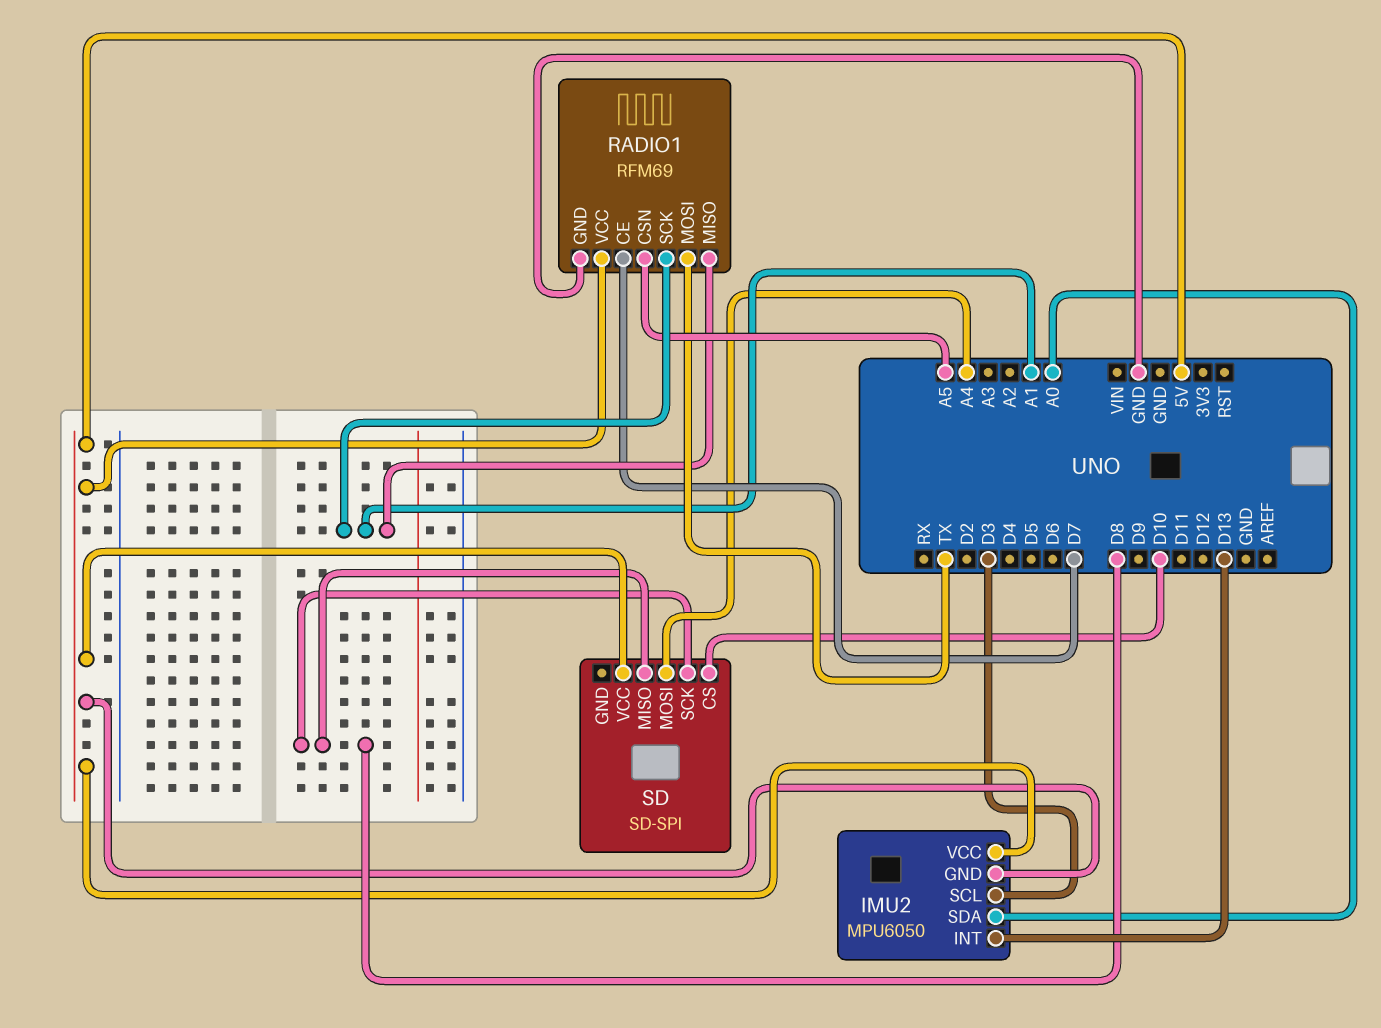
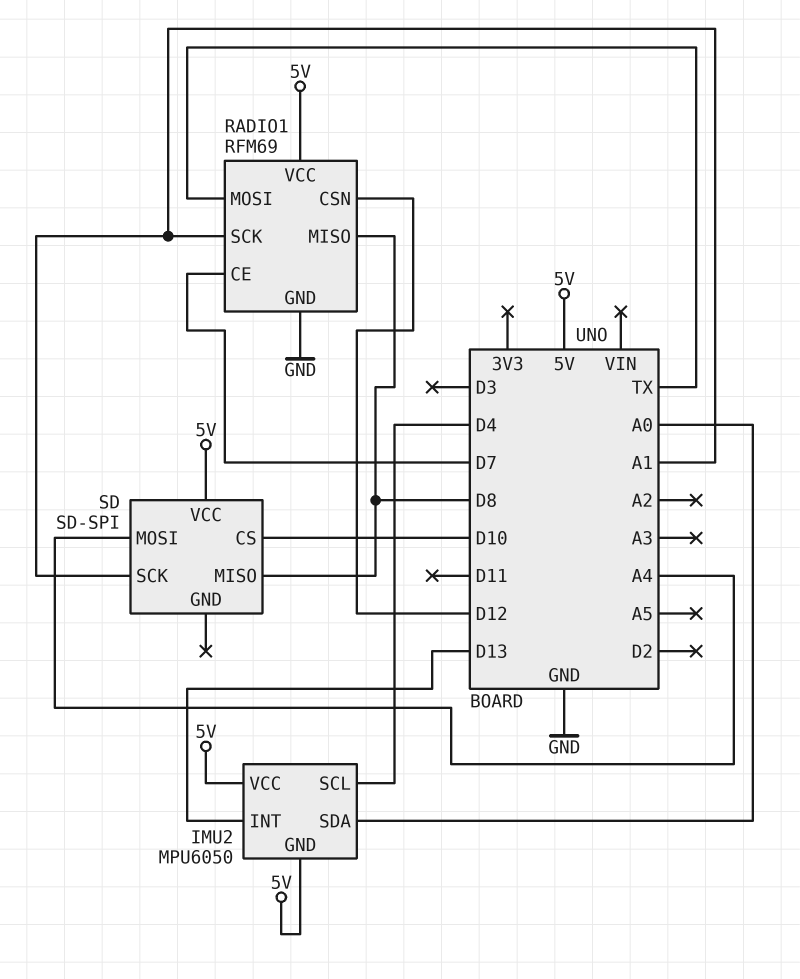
IMU2 pin SCL: D3 -> D4
RADIO1 pin CSN: A5 -> D12
RADIO1 pin MISO: A1 -> D8
SD pin SCK: D8 -> A1

